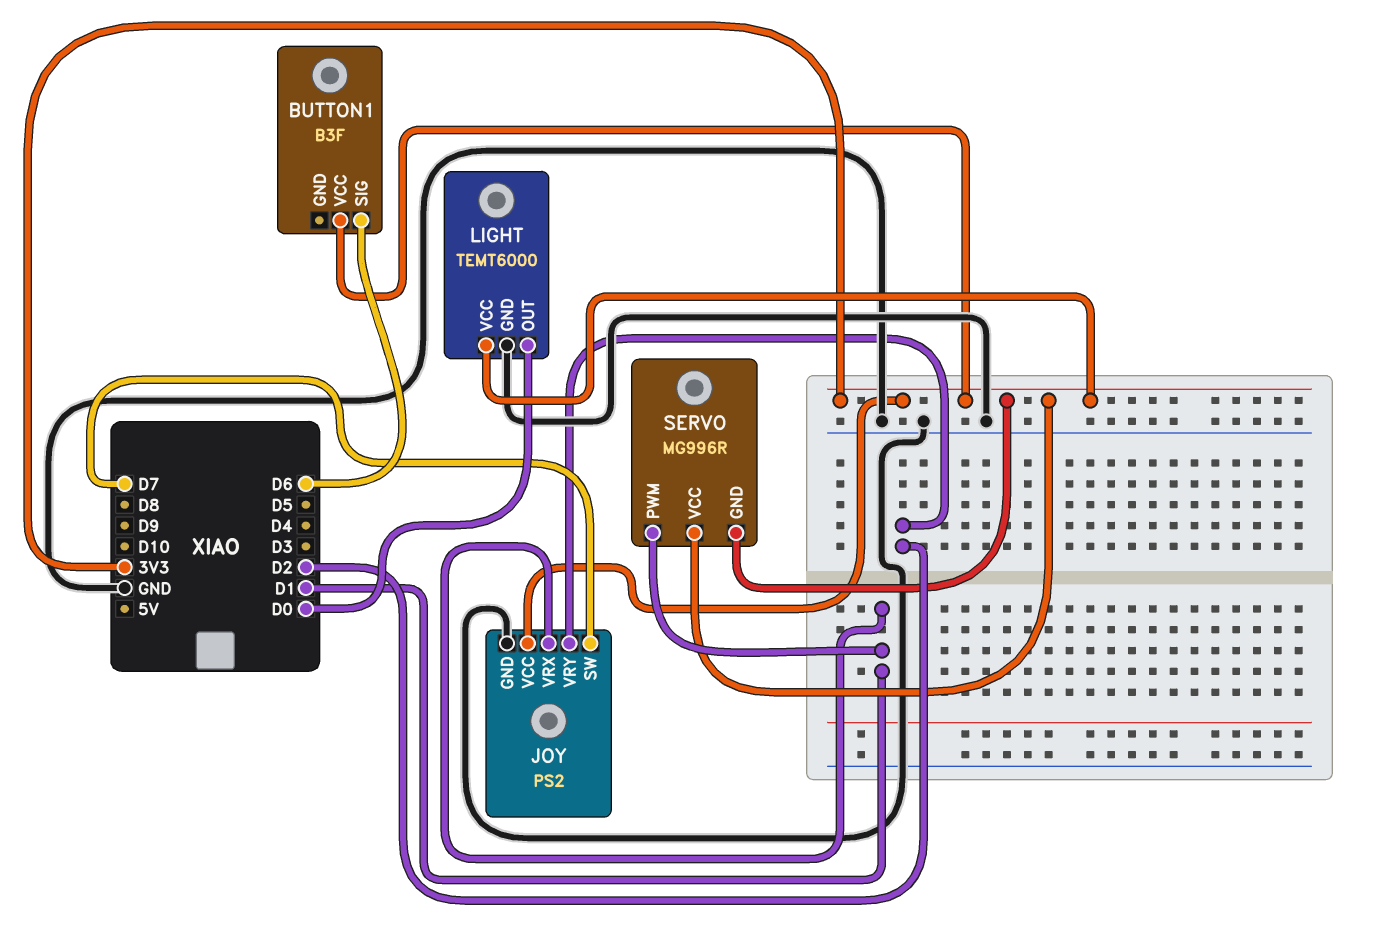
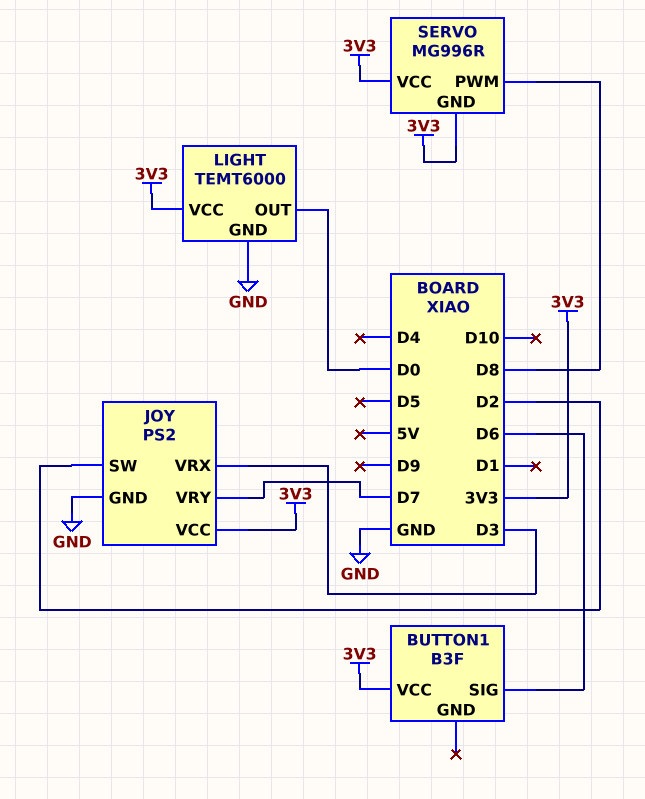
JOY pin SW: D7 -> D2
JOY pin VRX: D1 -> D3
JOY pin VRY: D2 -> D7
SERVO pin PWM: D1 -> D8

